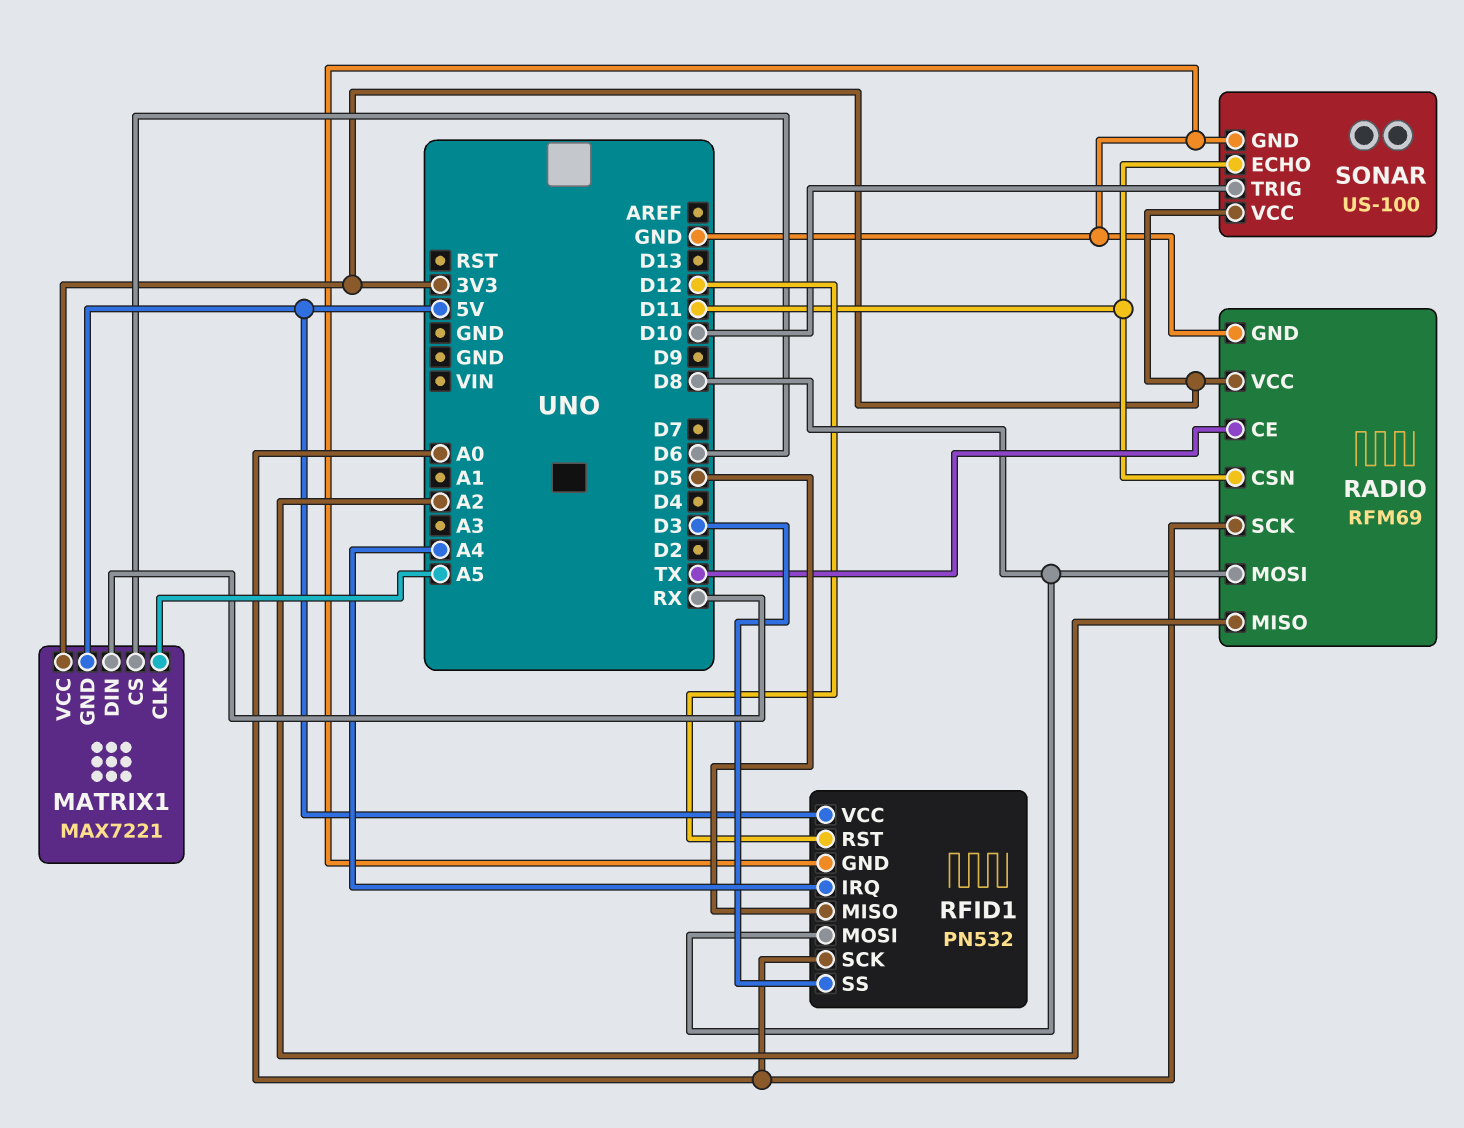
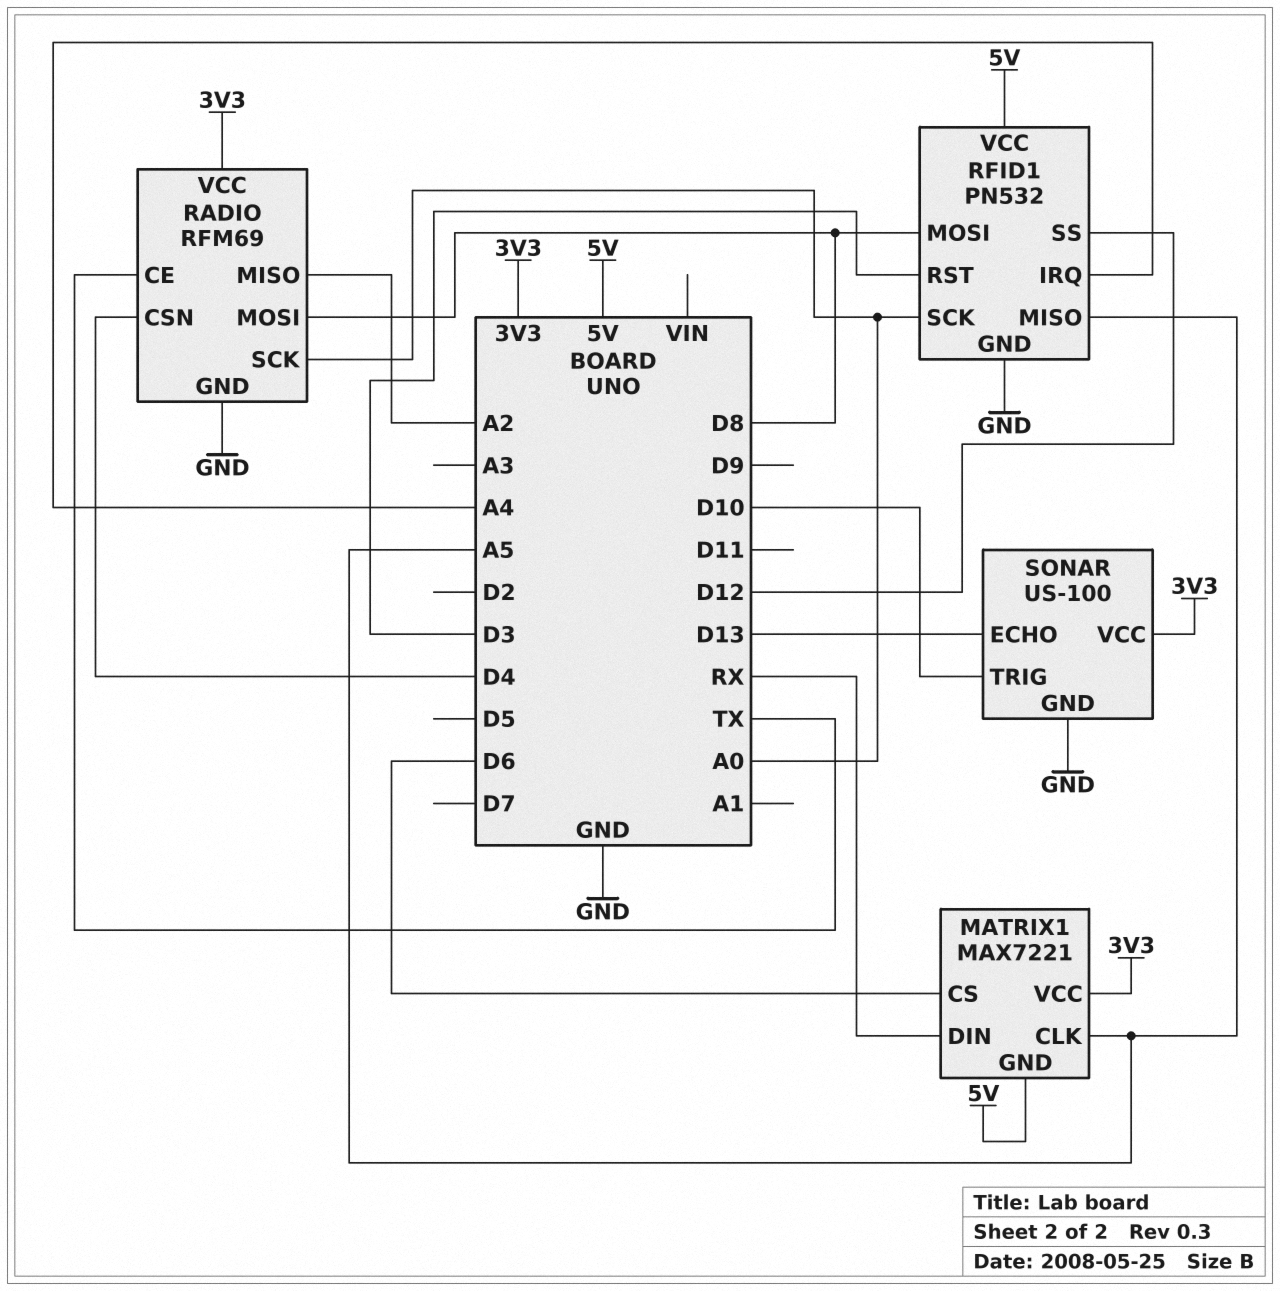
RADIO pin CSN: D11 -> D4
RFID1 pin MISO: D5 -> A5
RFID1 pin RST: D12 -> D3
RFID1 pin SS: D3 -> D12
SONAR pin ECHO: D11 -> D13

